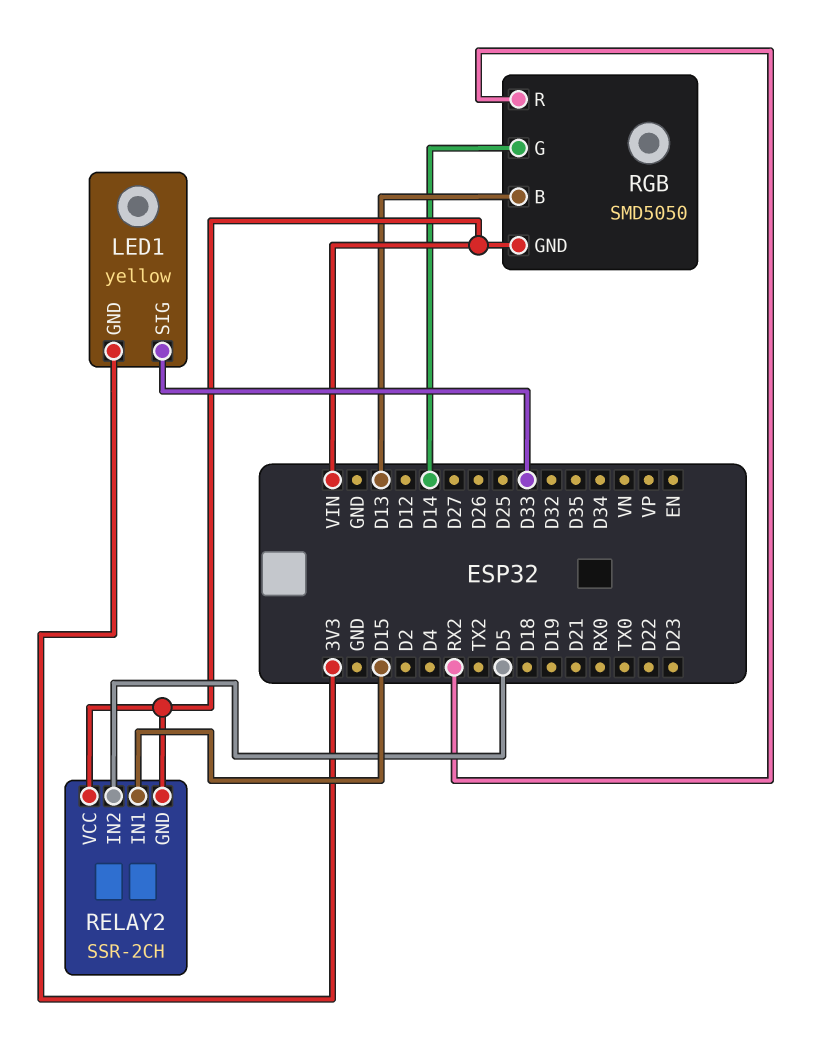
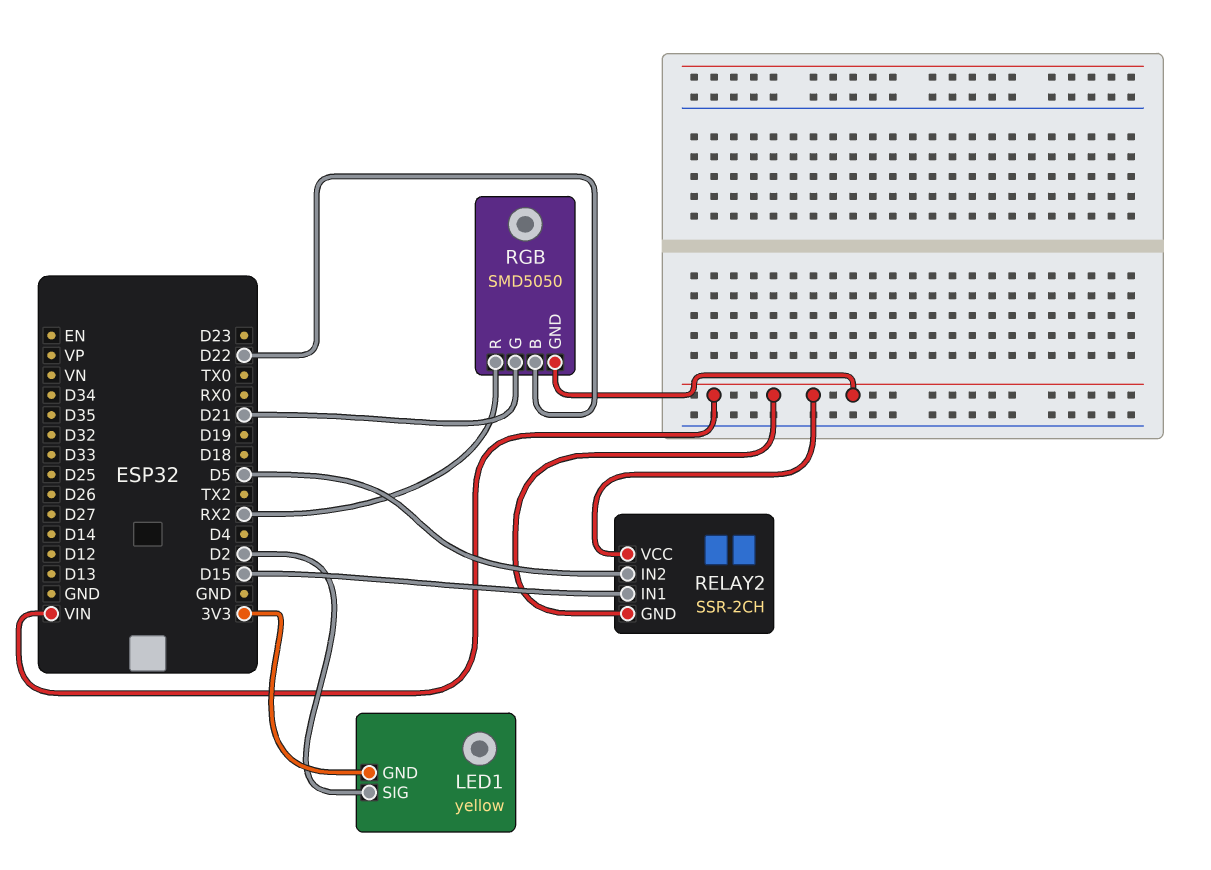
LED1 pin SIG: D33 -> D2
RGB pin B: D13 -> D22
RGB pin G: D14 -> D21

